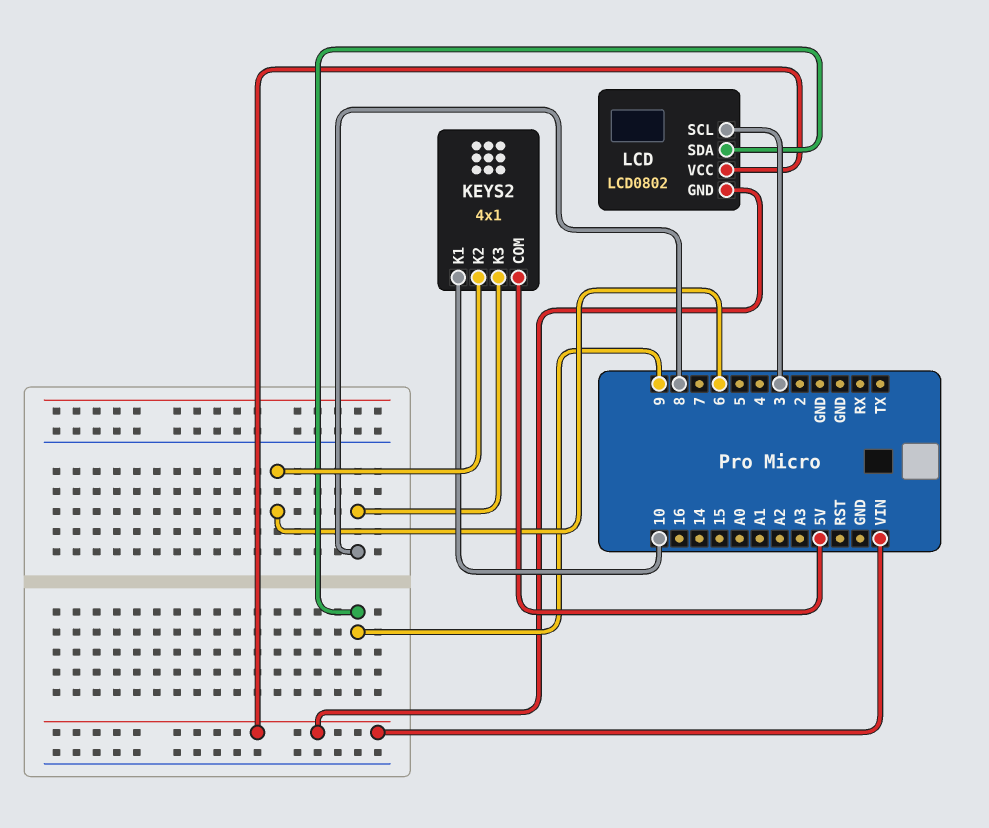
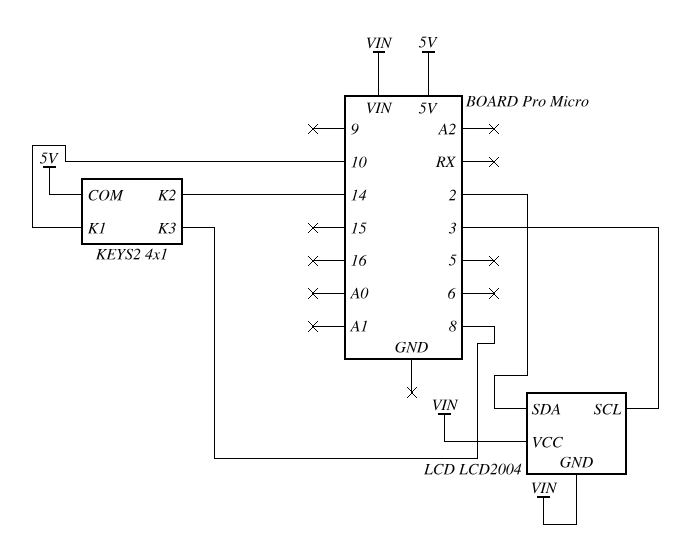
KEYS2 pin K2: 6 -> 14
LCD: LCD0802 -> LCD2004
LCD pin SDA: 9 -> 2

